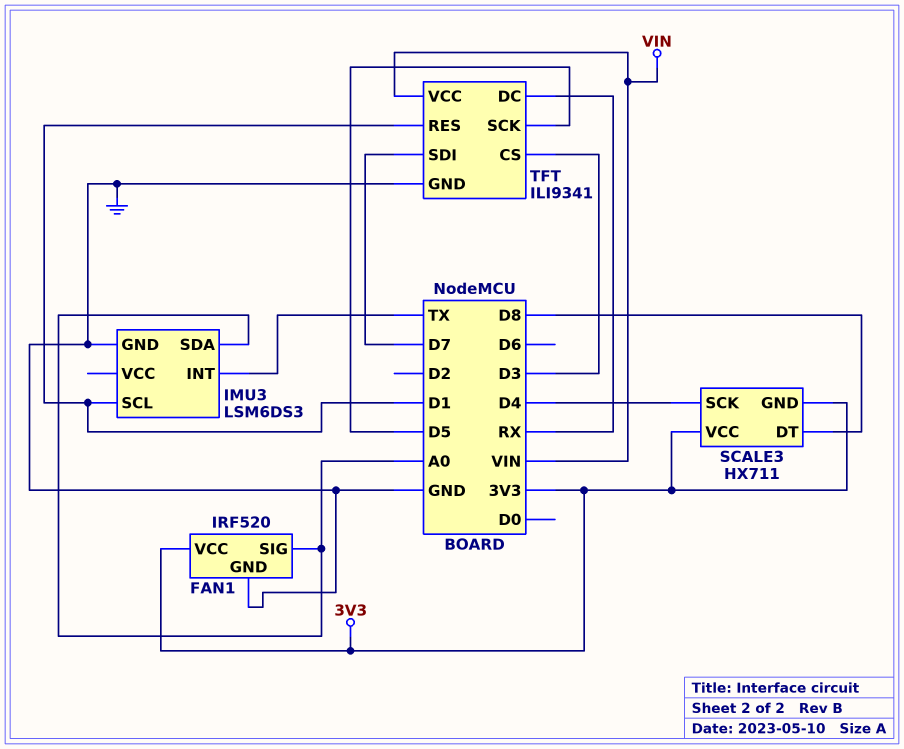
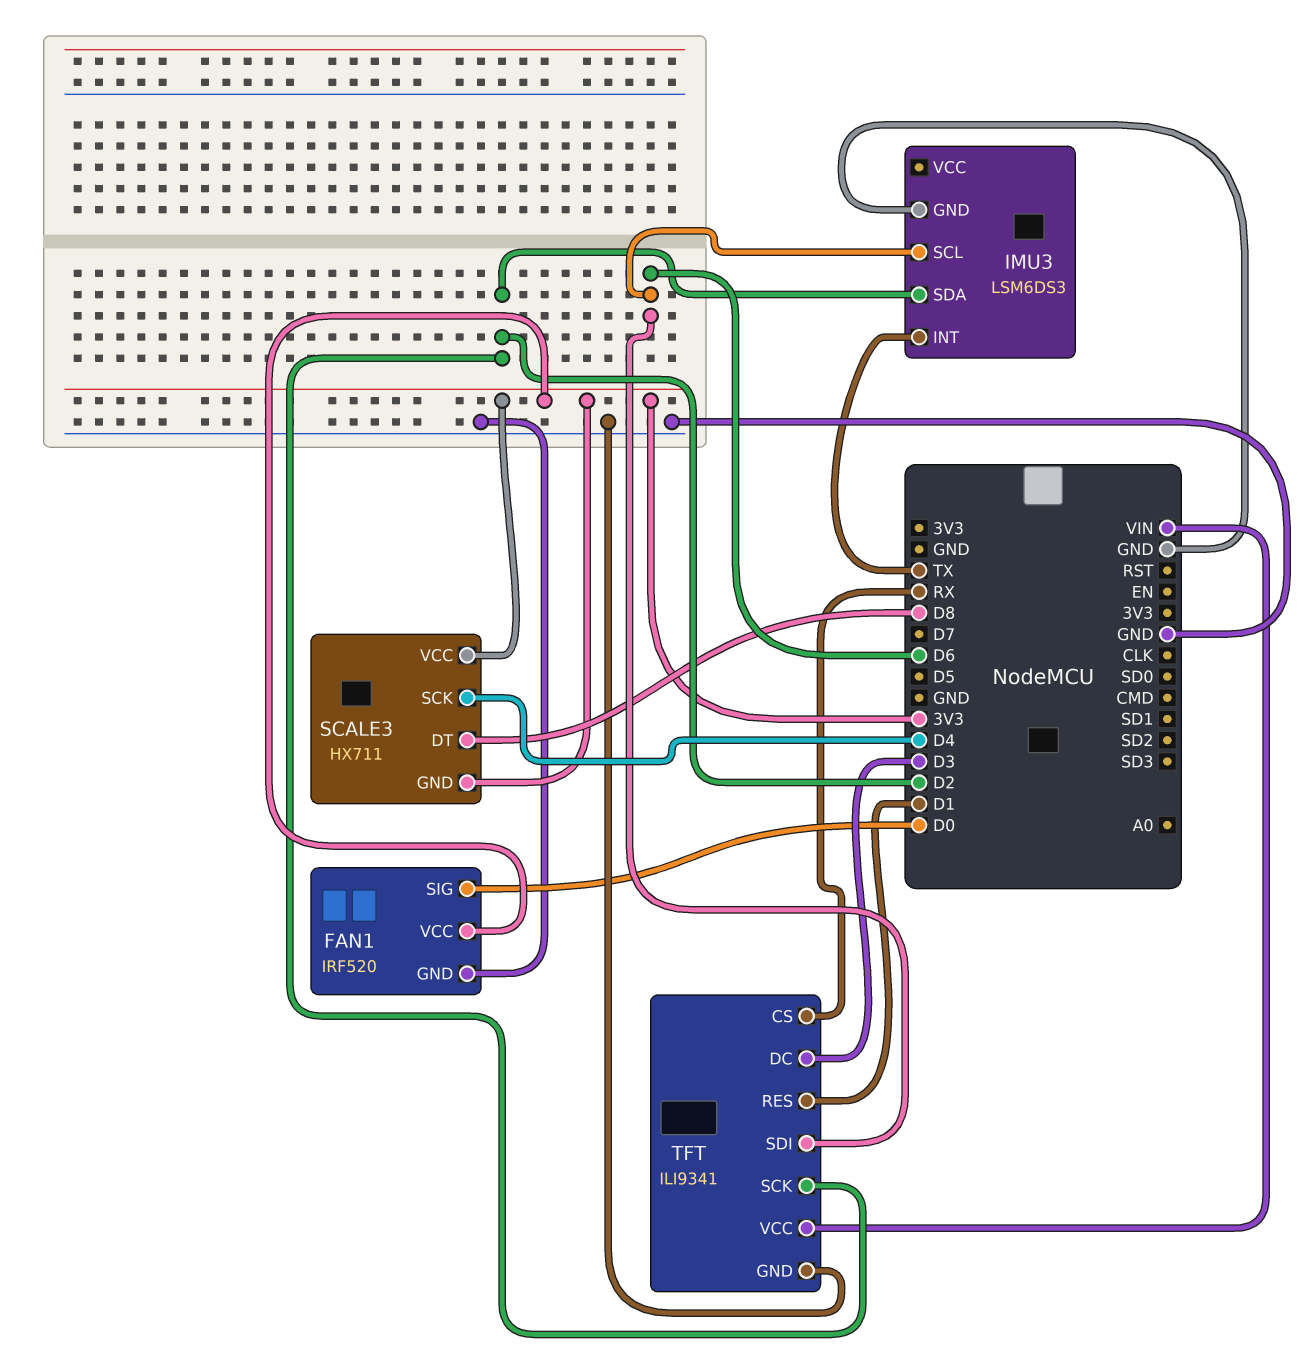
FAN1 pin SIG: A0 -> D0
IMU3 pin SCL: D1 -> D6
IMU3 pin SDA: A0 -> D2
TFT pin CS: D3 -> RX
TFT pin DC: RX -> D3
TFT pin SCK: D5 -> D2
TFT pin SDI: D7 -> D6

